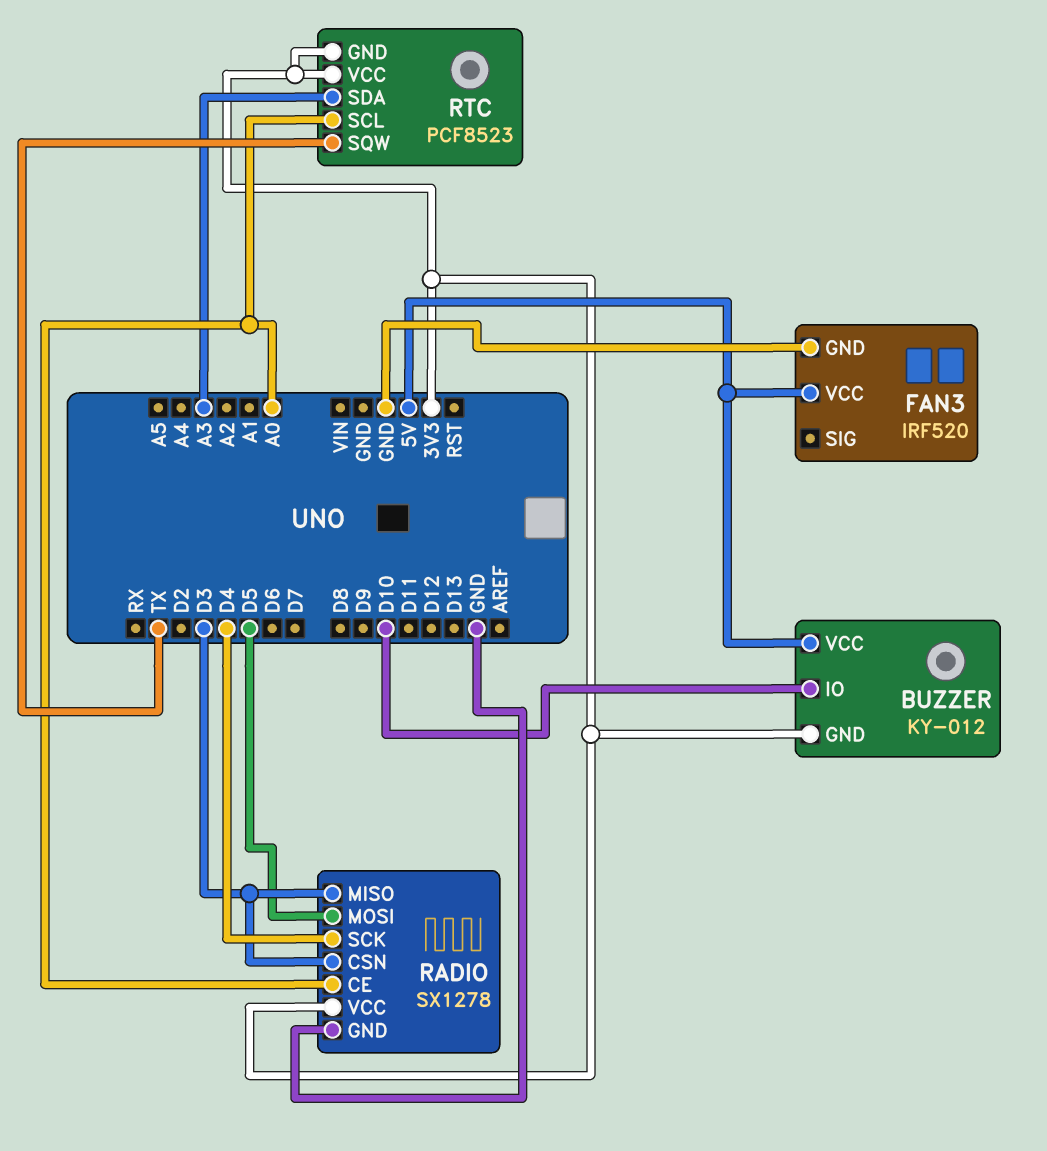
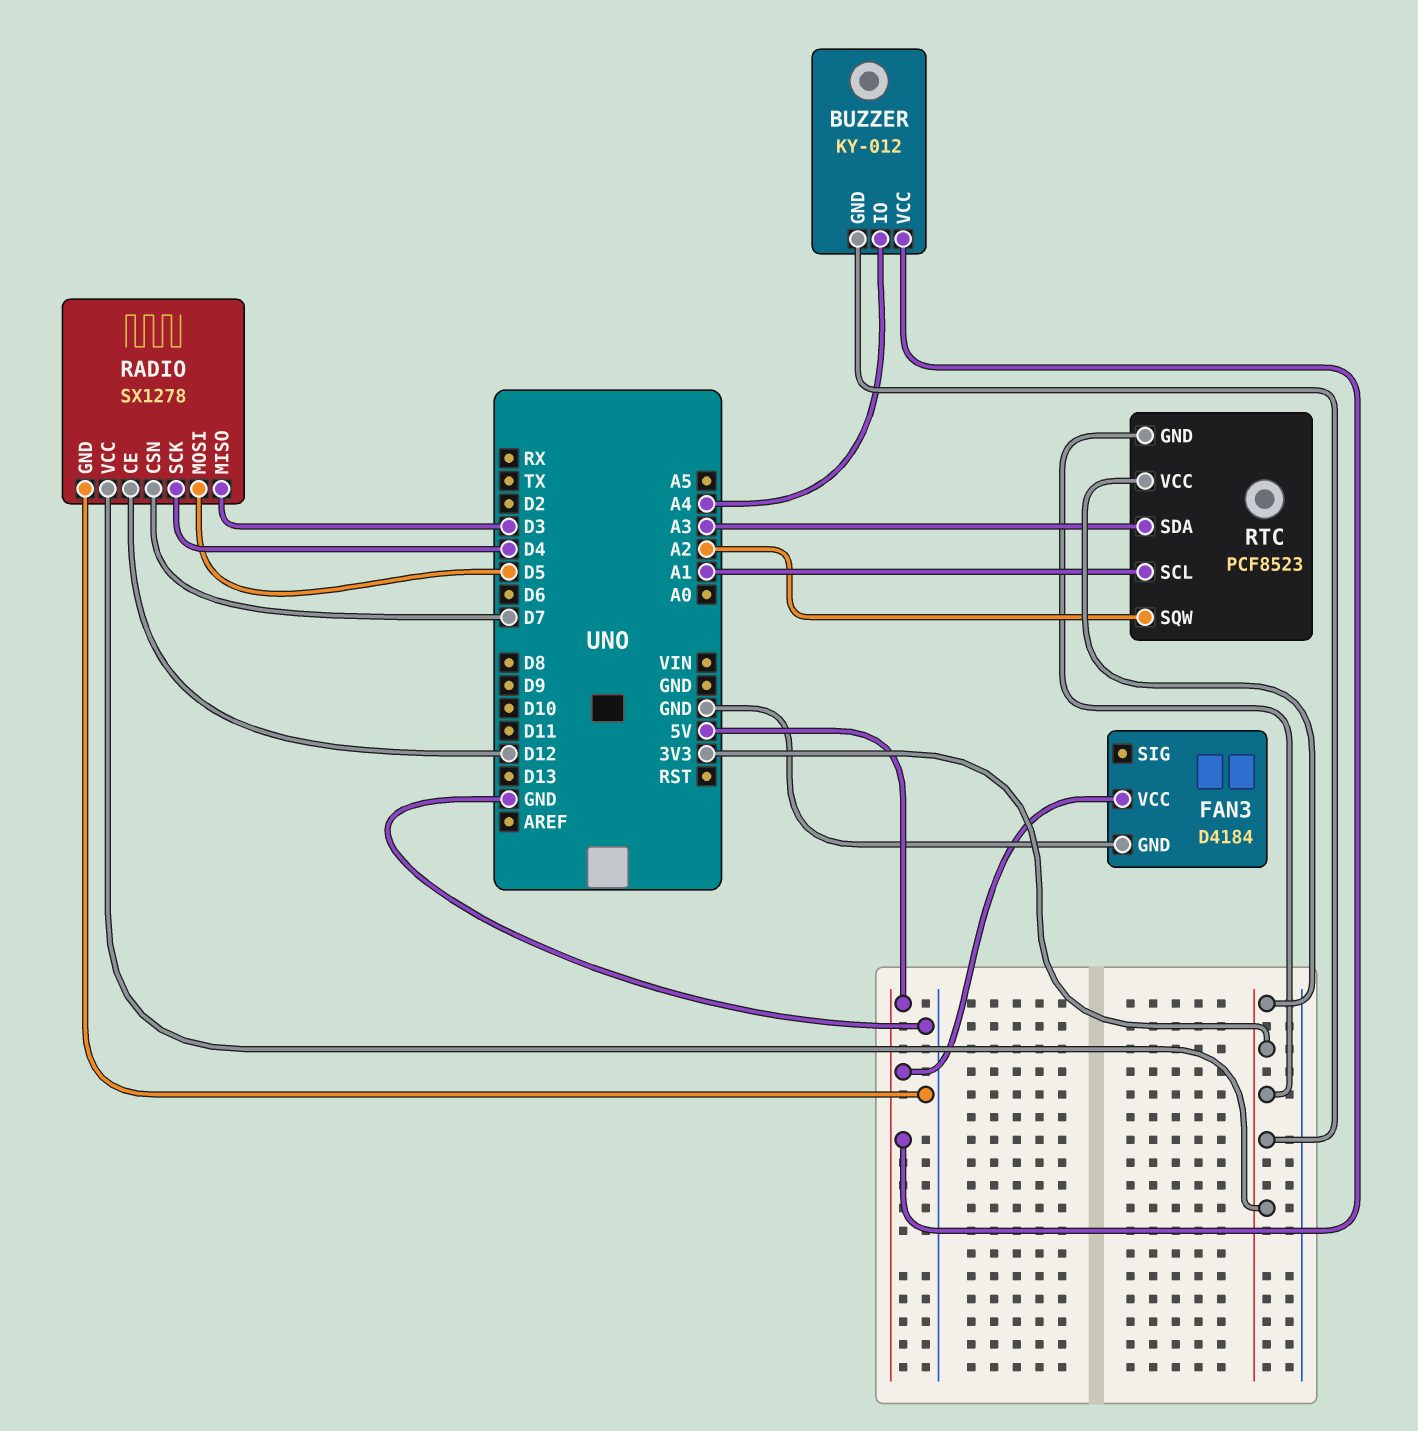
BUZZER pin IO: D10 -> A4
FAN3: IRF520 -> D4184
RADIO pin CE: A0 -> D12
RADIO pin CSN: D3 -> D7
RTC pin SCL: A0 -> A1
RTC pin SQW: TX -> A2

